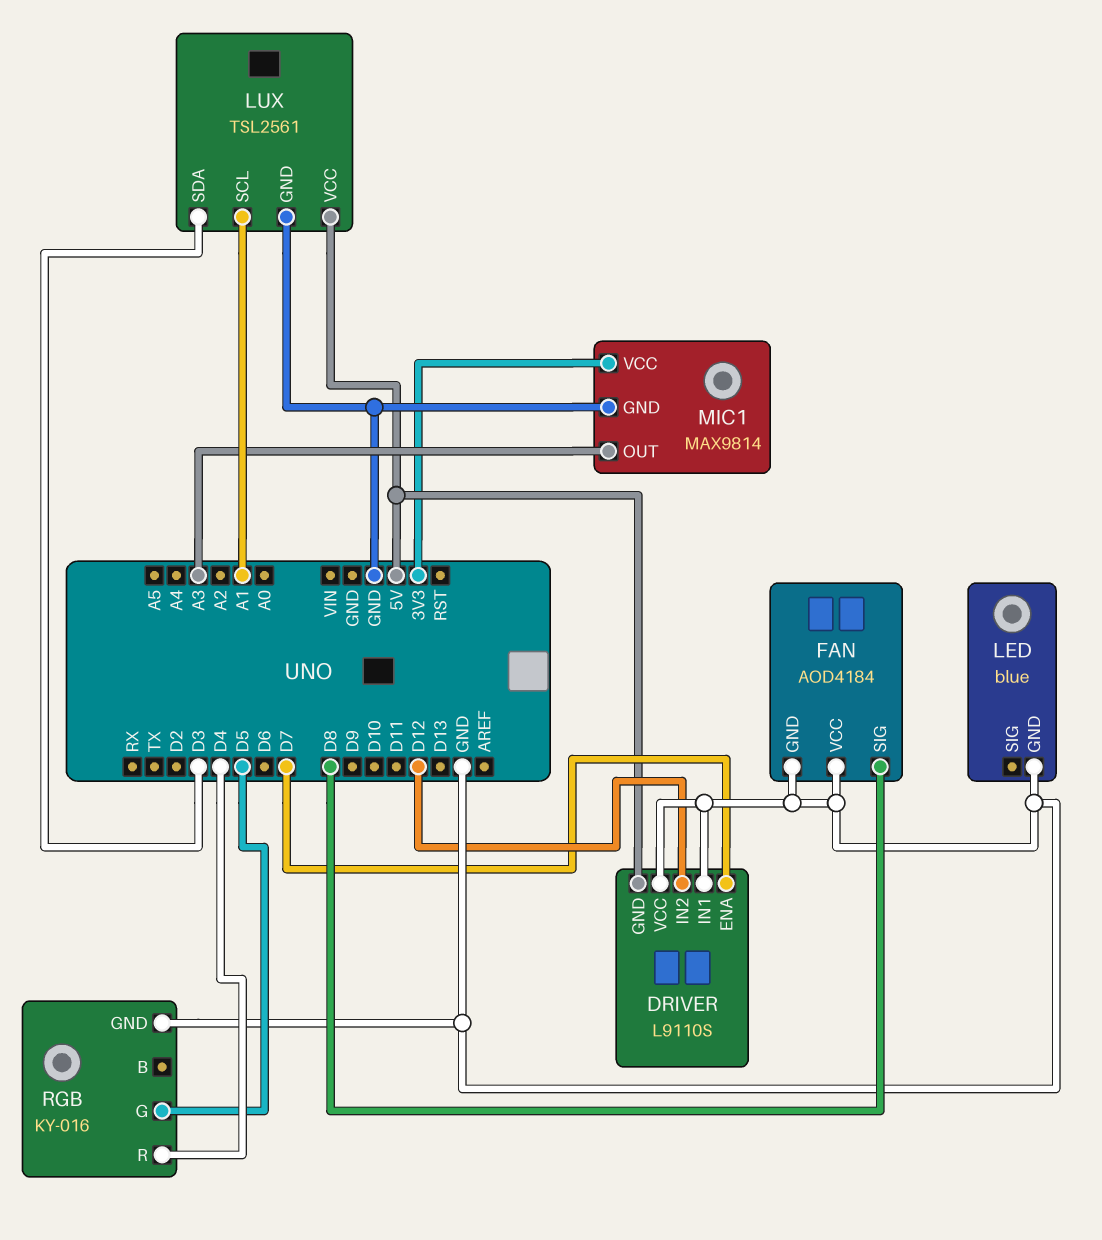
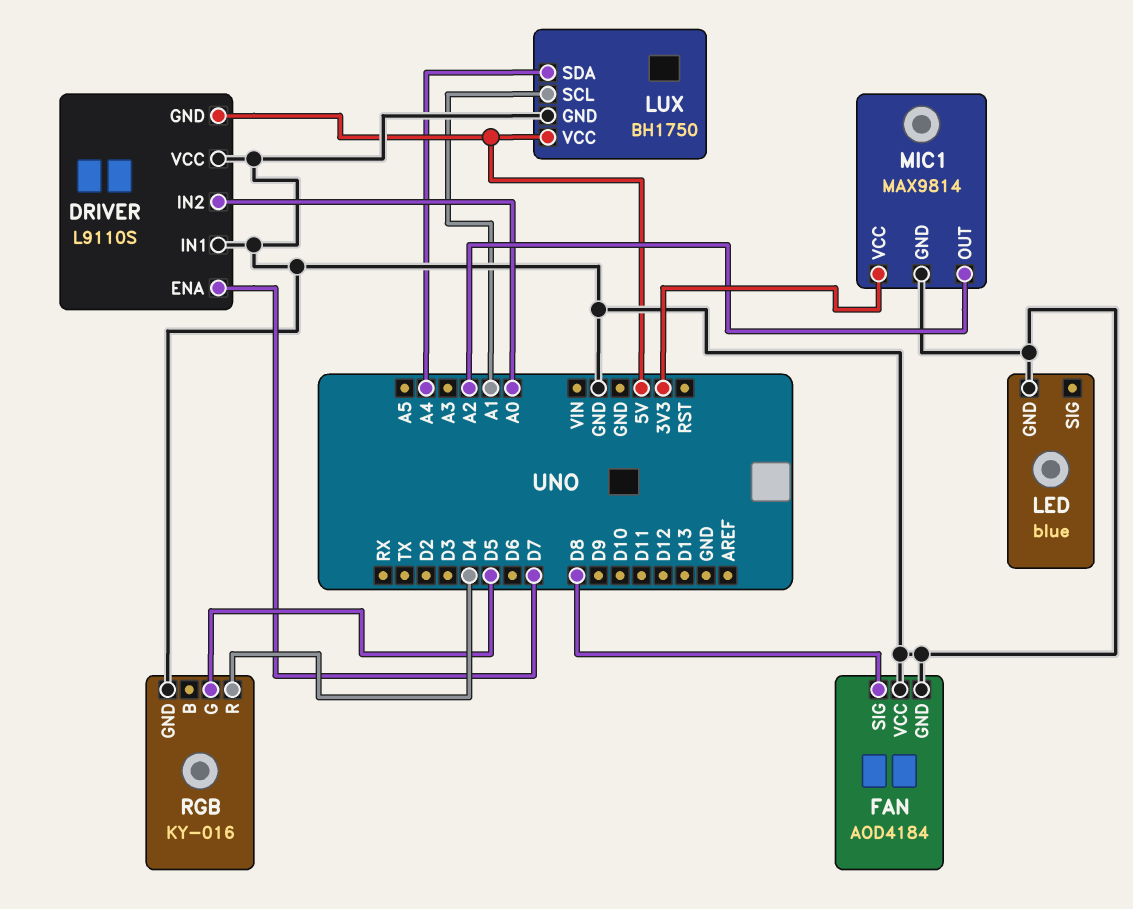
DRIVER pin IN2: D12 -> A0
LUX: TSL2561 -> BH1750
LUX pin SDA: D3 -> A4
MIC1 pin OUT: A3 -> A2

